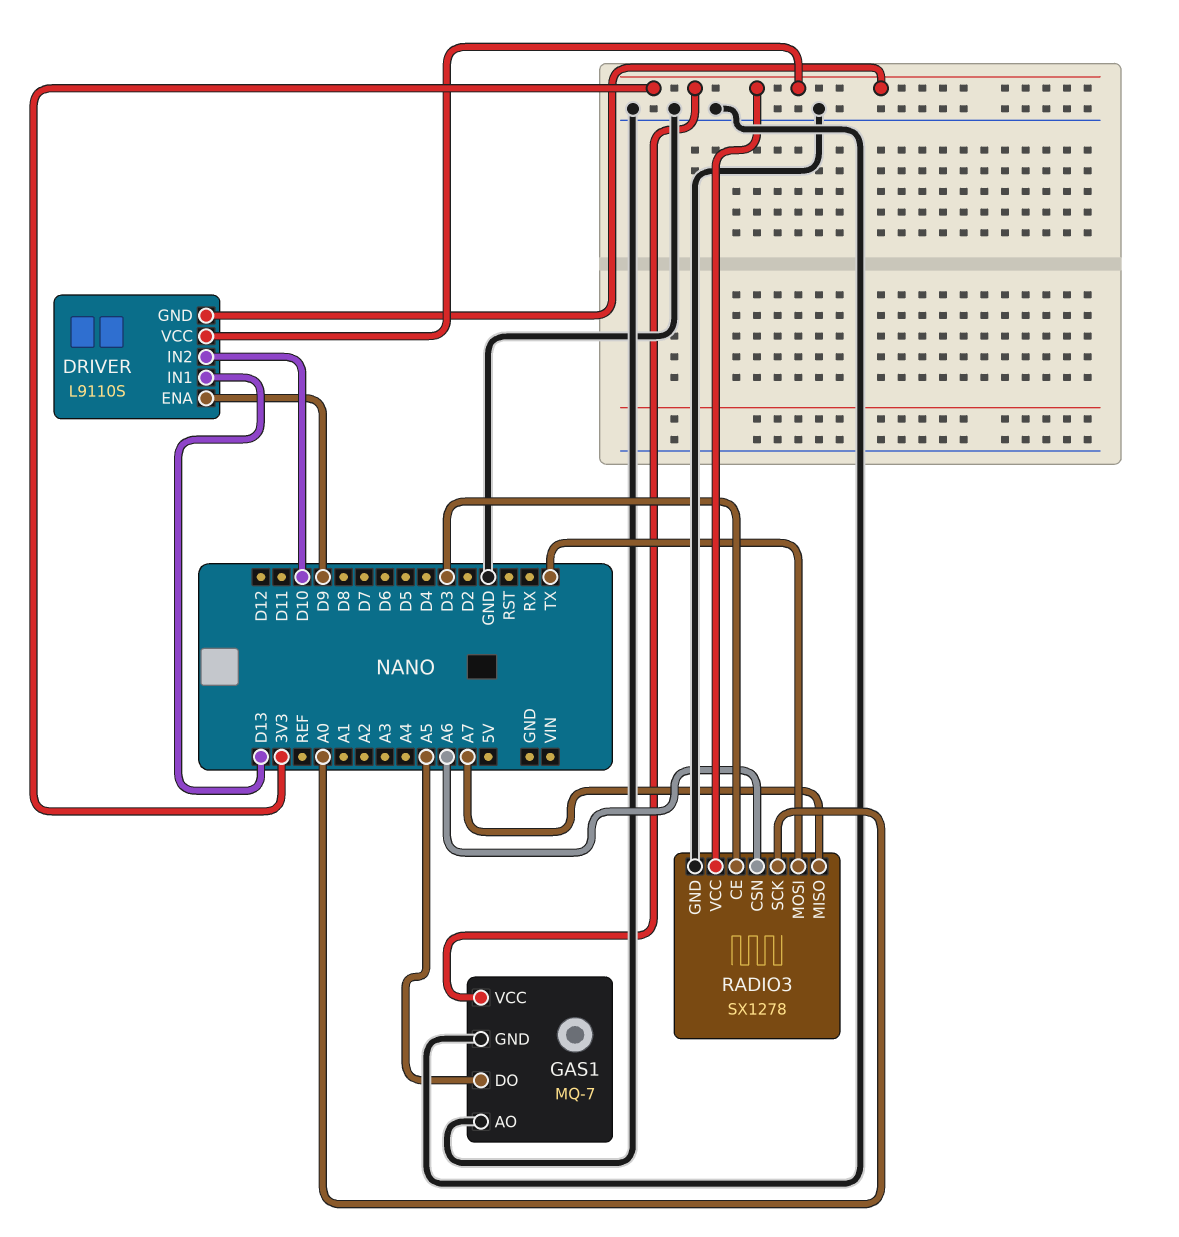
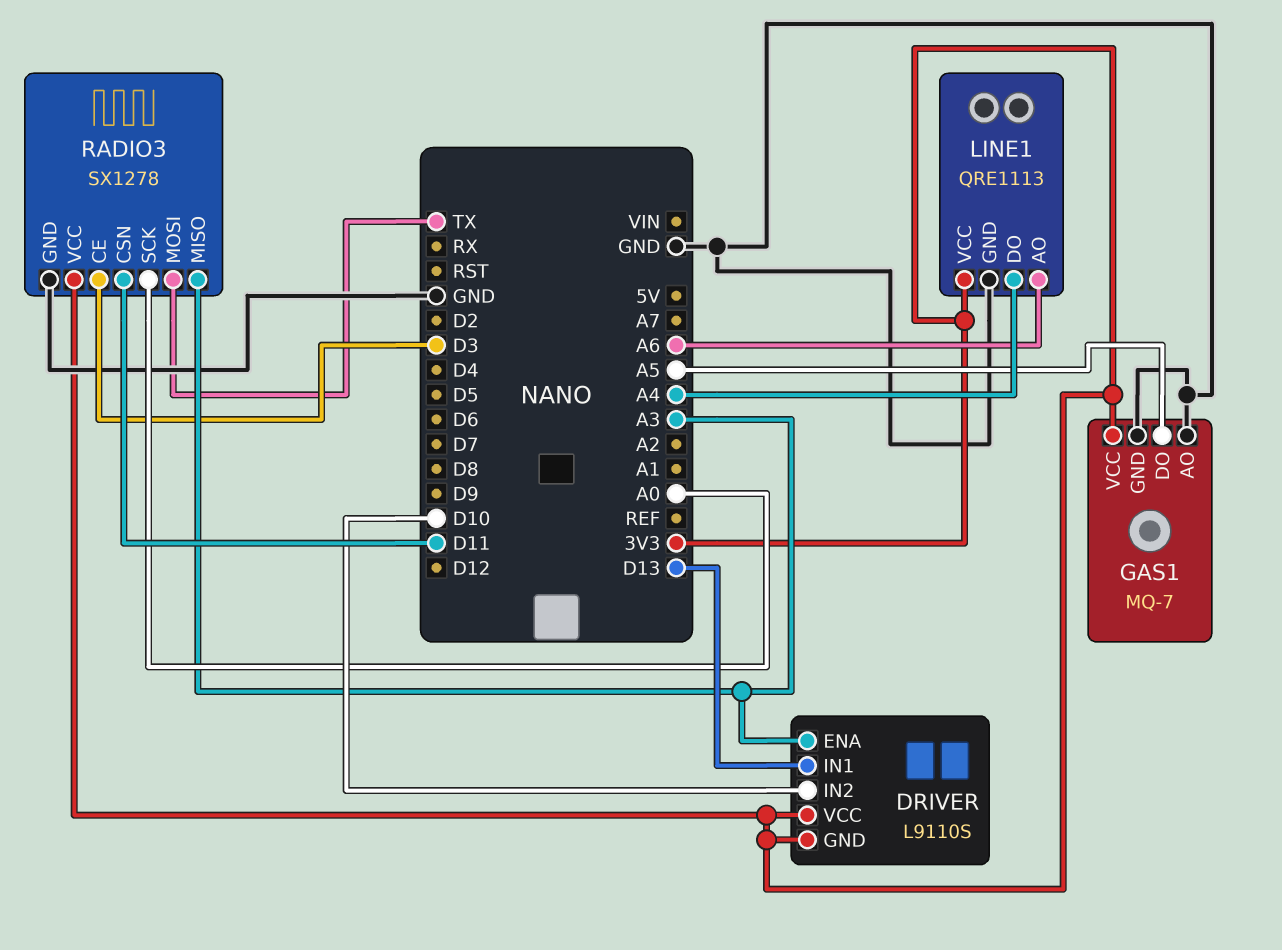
DRIVER pin ENA: D9 -> A3
LINE1: none -> QRE1113
LINE1 pin AO: none -> A6
LINE1 pin DO: none -> A4
LINE1 pin GND: none -> GND
LINE1 pin VCC: none -> 3V3
RADIO3 pin CSN: A6 -> D11
RADIO3 pin MISO: A7 -> A3

